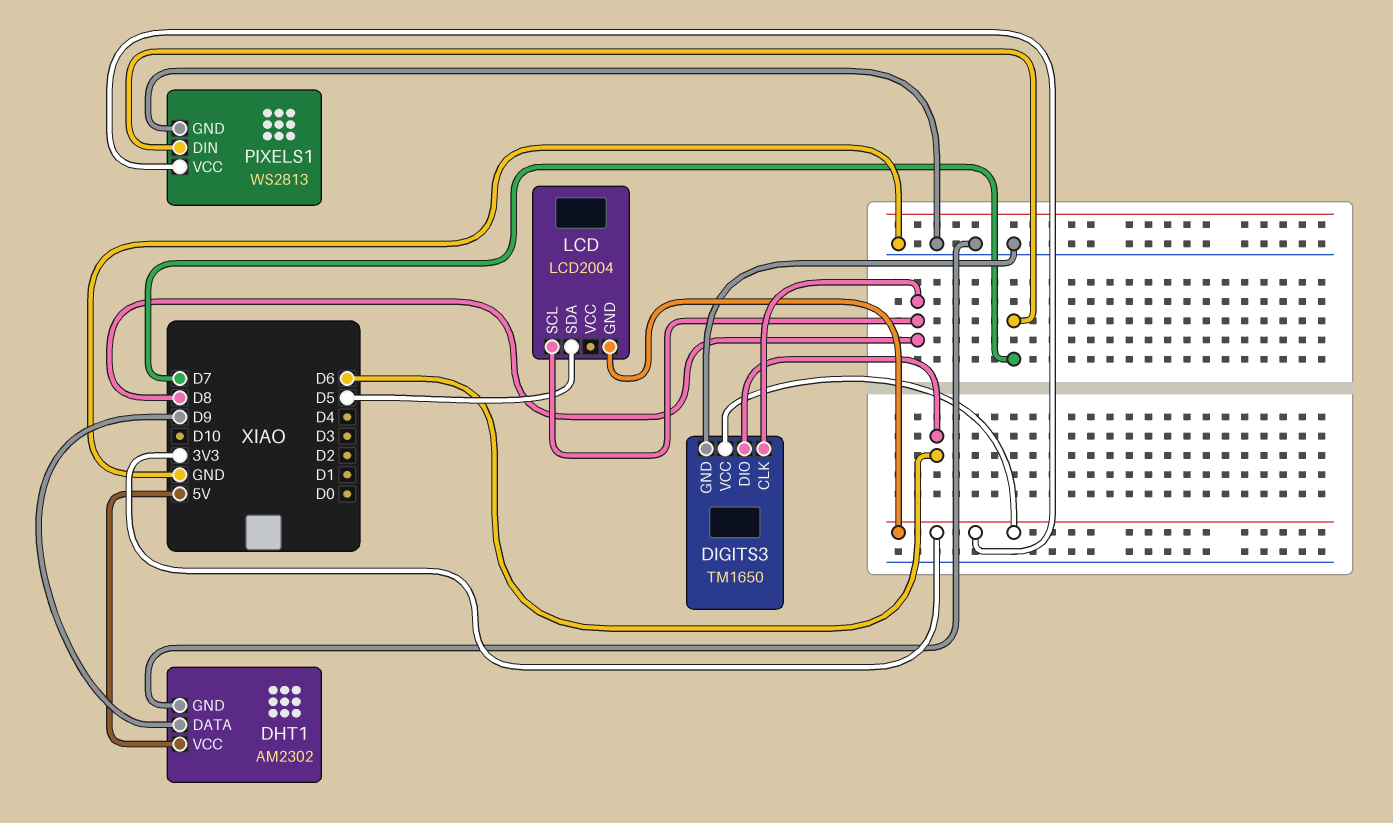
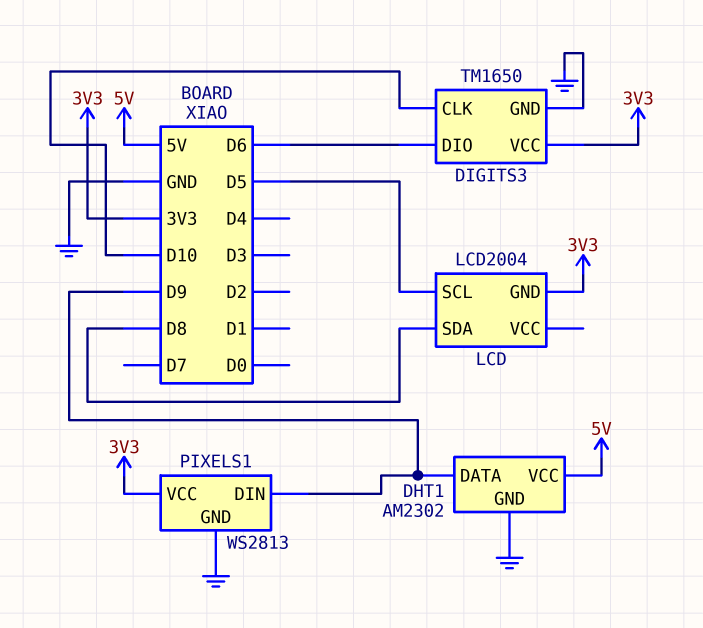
DIGITS3 pin CLK: D8 -> D10
LCD pin SCL: D8 -> D5
LCD pin SDA: D5 -> D8
PIXELS1 pin DIN: D7 -> D9

